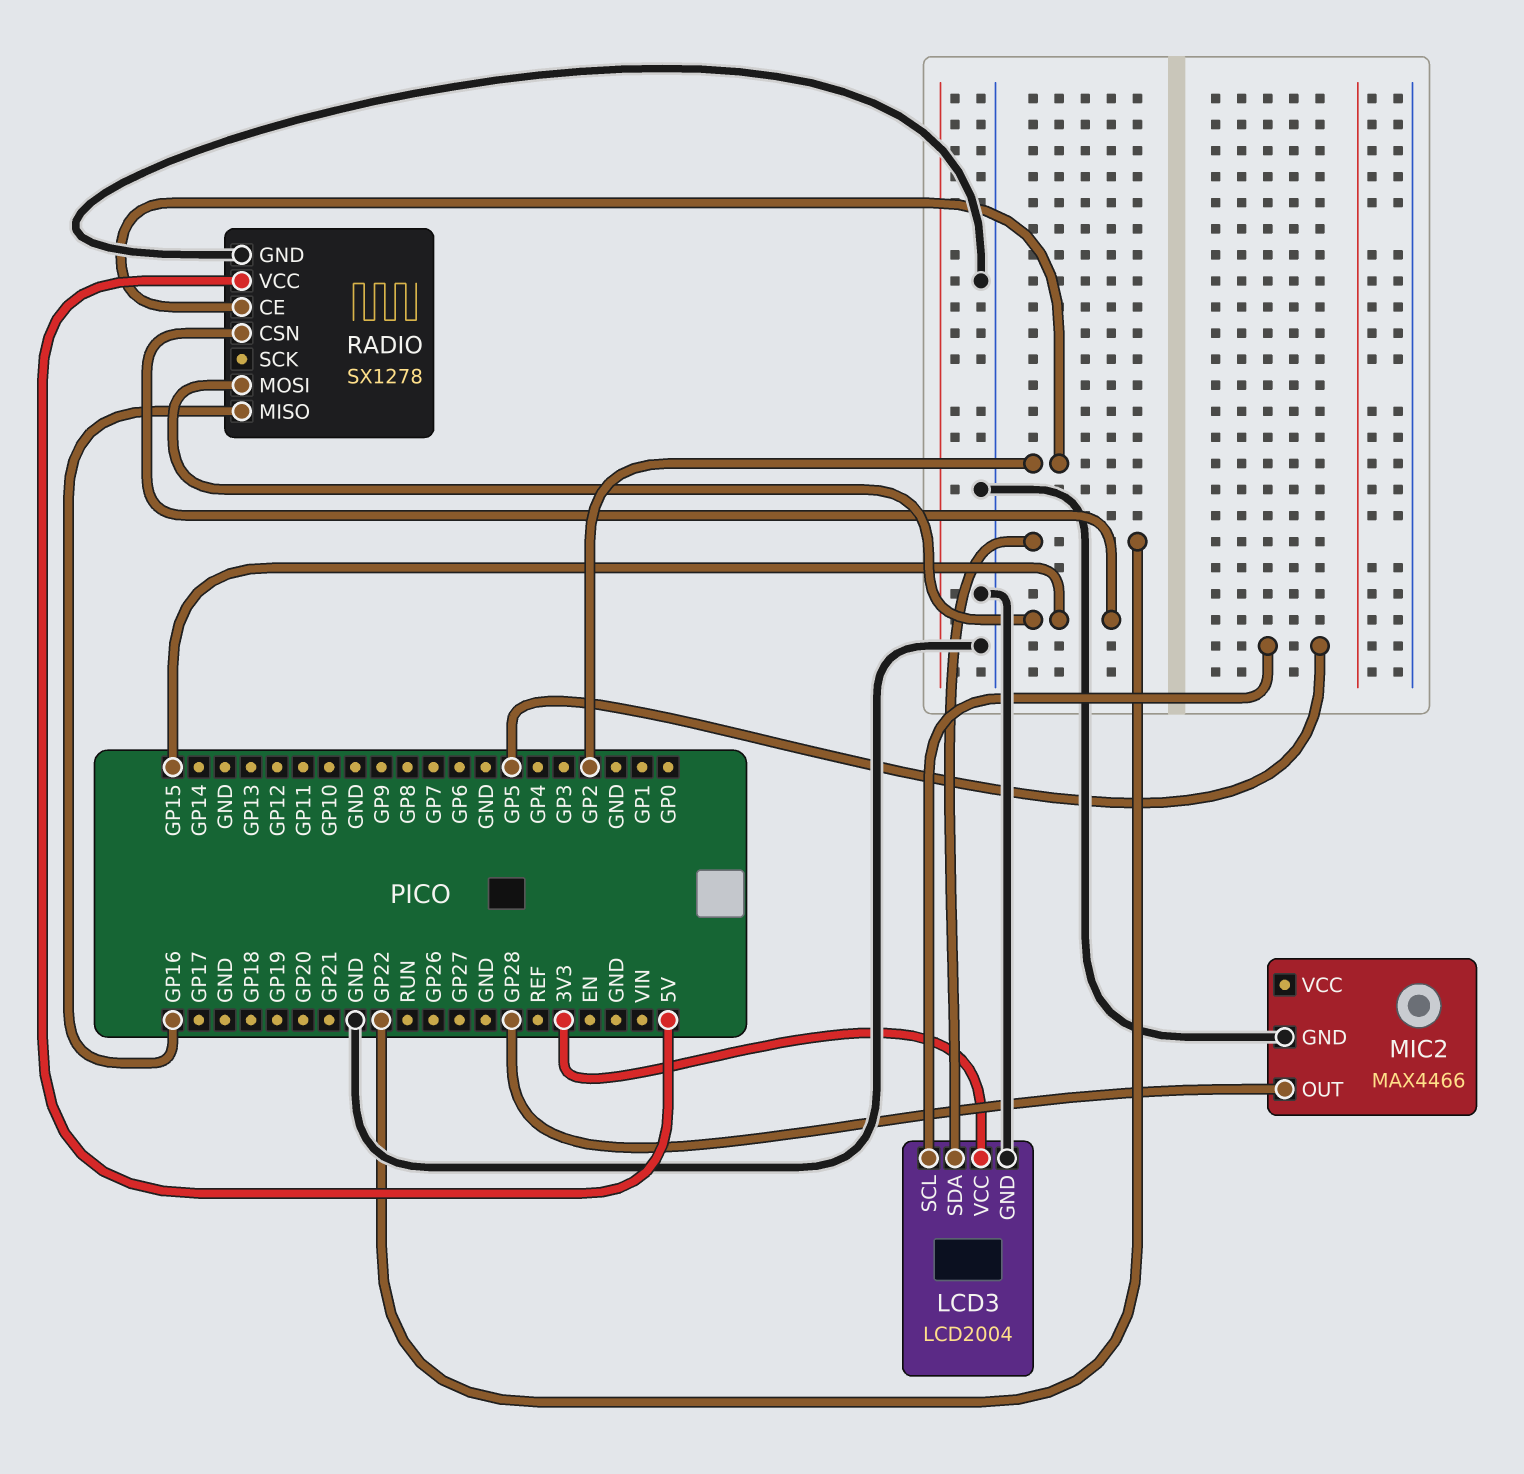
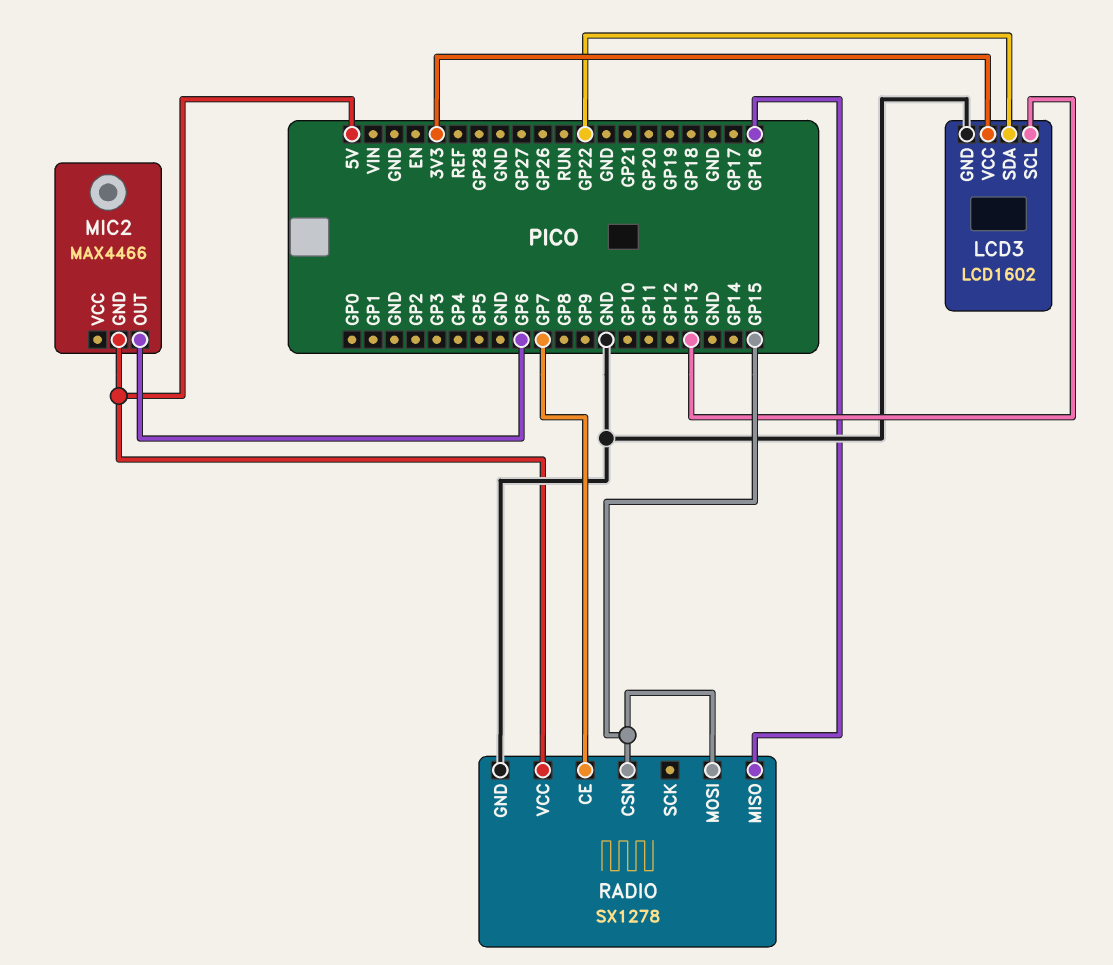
LCD3: LCD2004 -> LCD1602
LCD3 pin SCL: GP5 -> GP13
MIC2 pin GND: GND -> 5V
MIC2 pin OUT: GP28 -> GP6
RADIO pin CE: GP2 -> GP7

